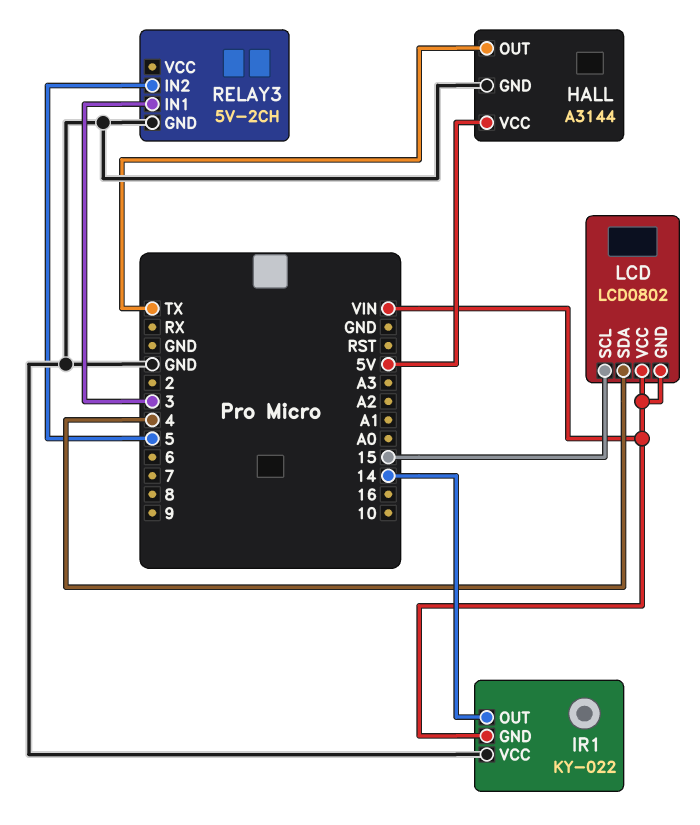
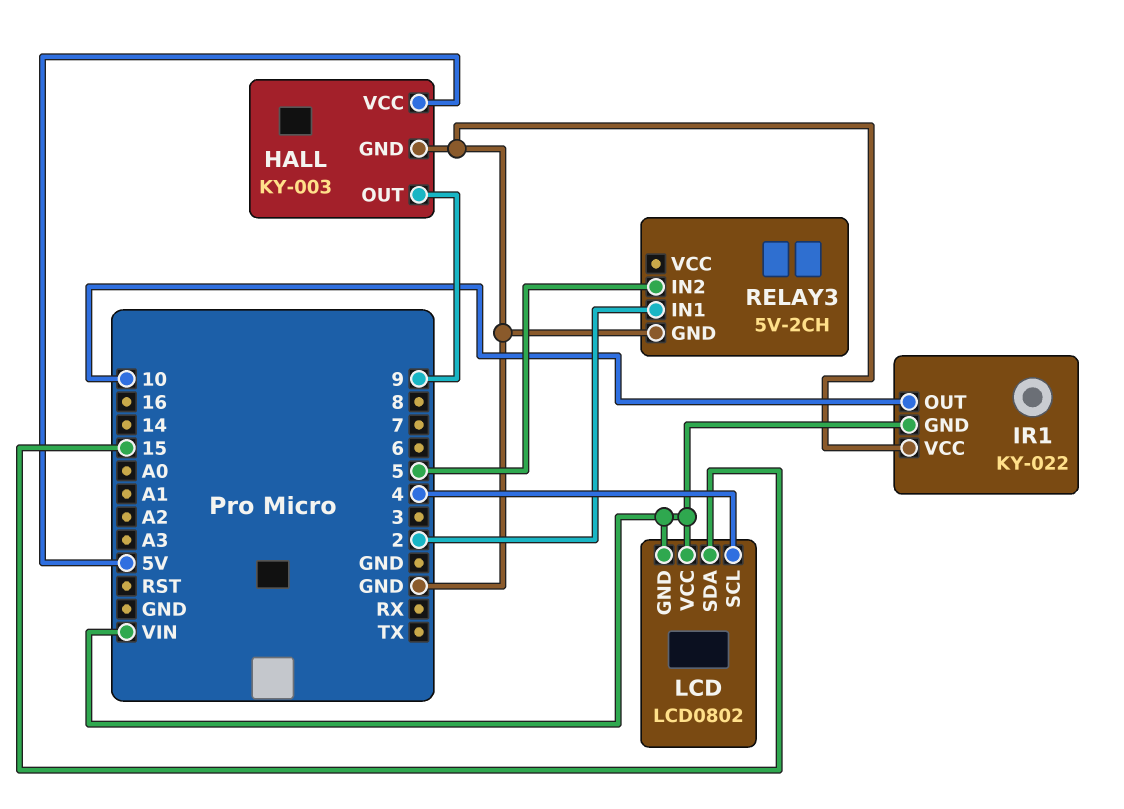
HALL: A3144 -> KY-003
HALL pin OUT: TX -> 9
IR1 pin OUT: 14 -> 10
LCD pin SCL: 15 -> 4
LCD pin SDA: 4 -> 15
RELAY3 pin IN1: 3 -> 2

